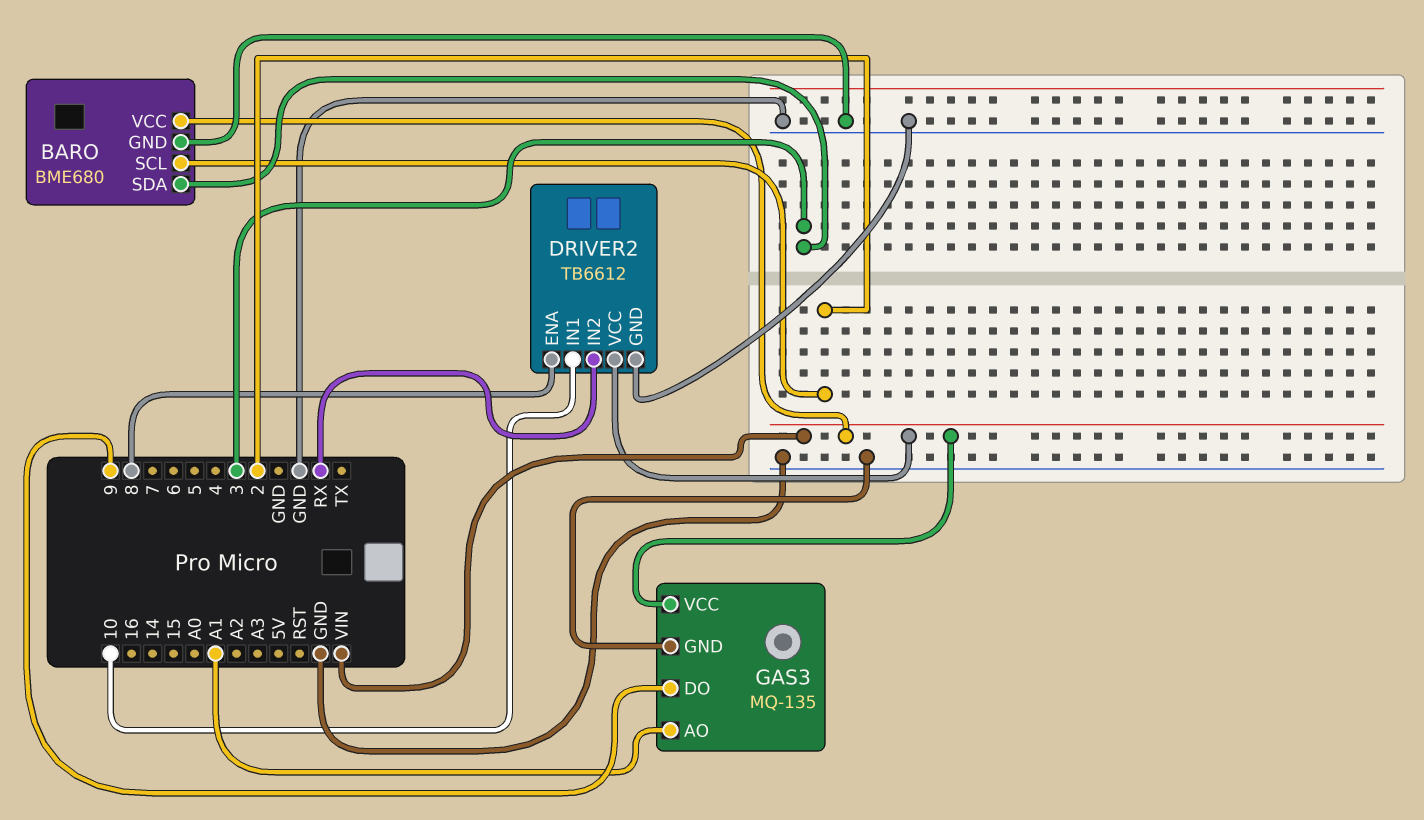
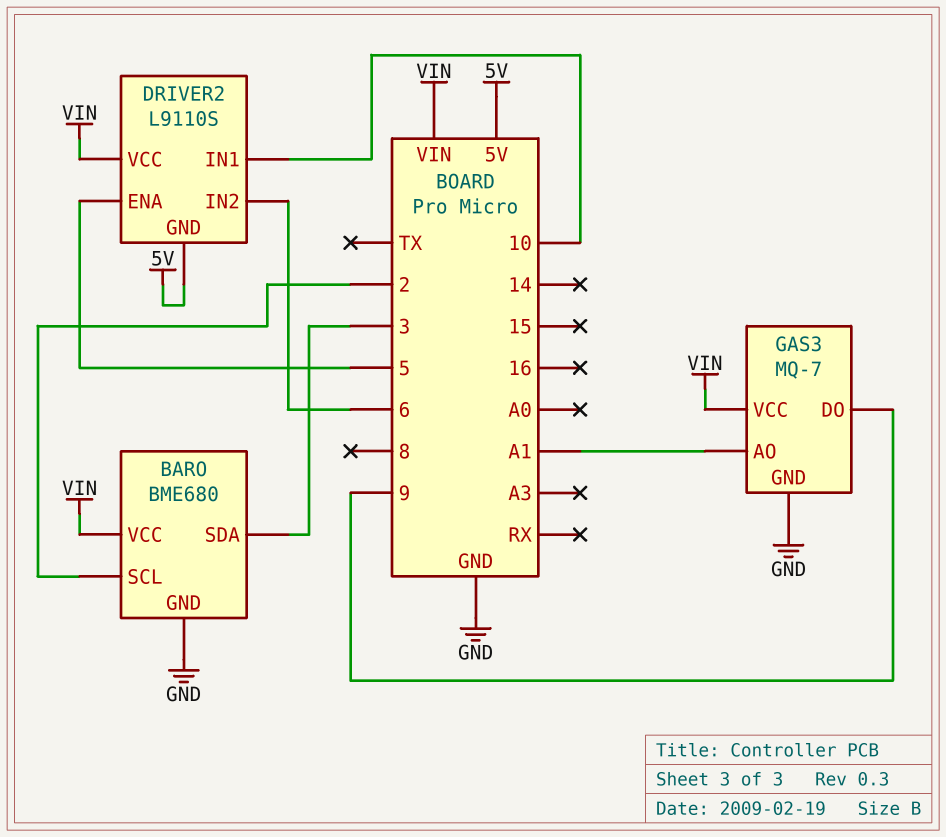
DRIVER2: TB6612 -> L9110S
DRIVER2 pin ENA: 8 -> 5
DRIVER2 pin GND: GND -> 5V
DRIVER2 pin IN2: RX -> 6
GAS3: MQ-135 -> MQ-7

